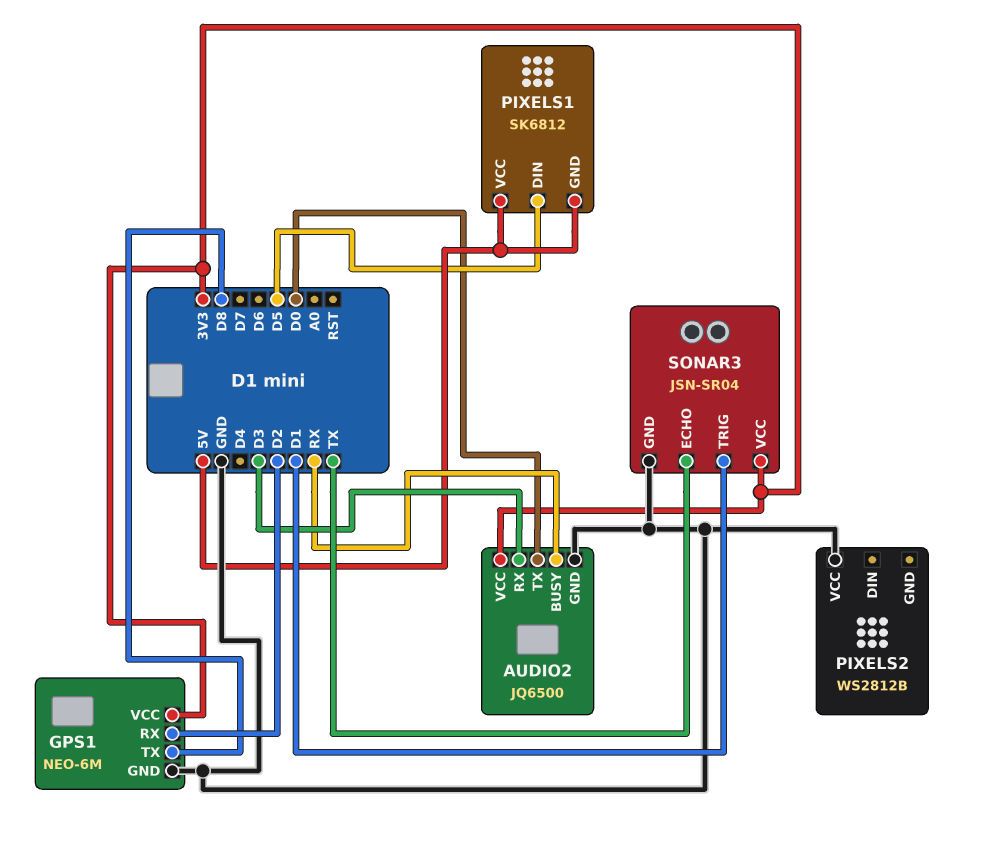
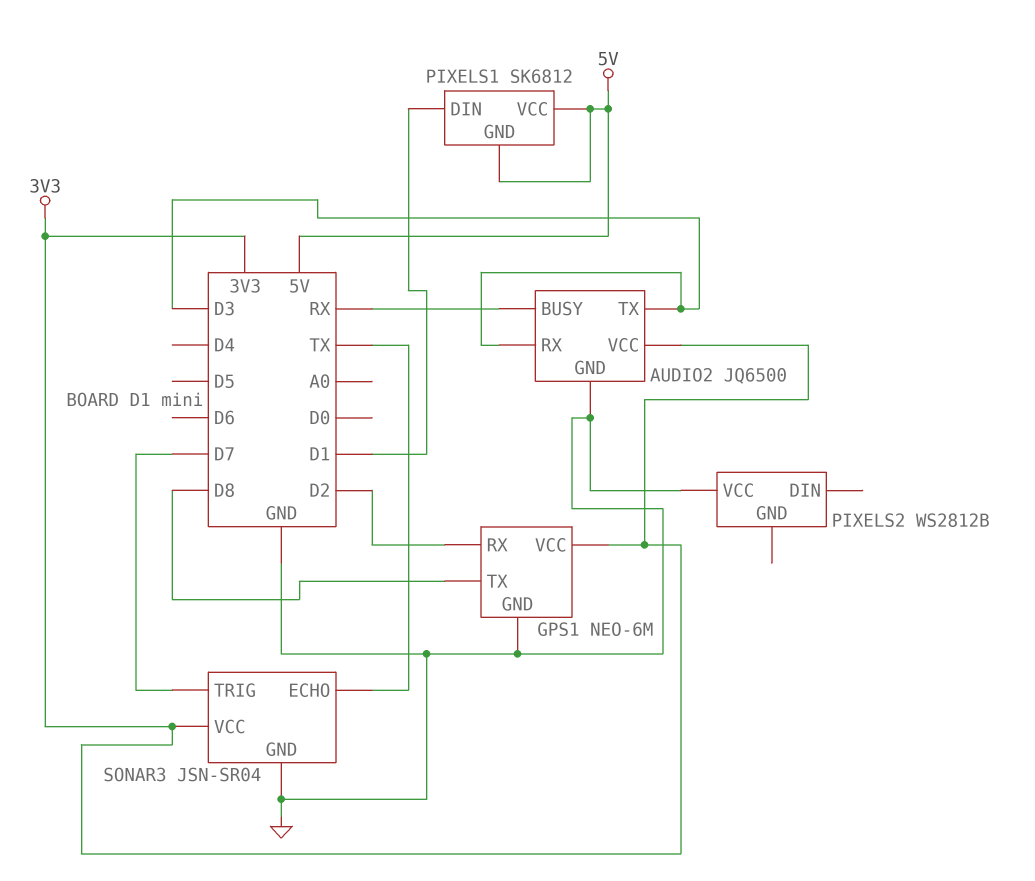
AUDIO2 pin TX: D0 -> D3
PIXELS1 pin DIN: D5 -> D1
SONAR3 pin TRIG: D1 -> D7

